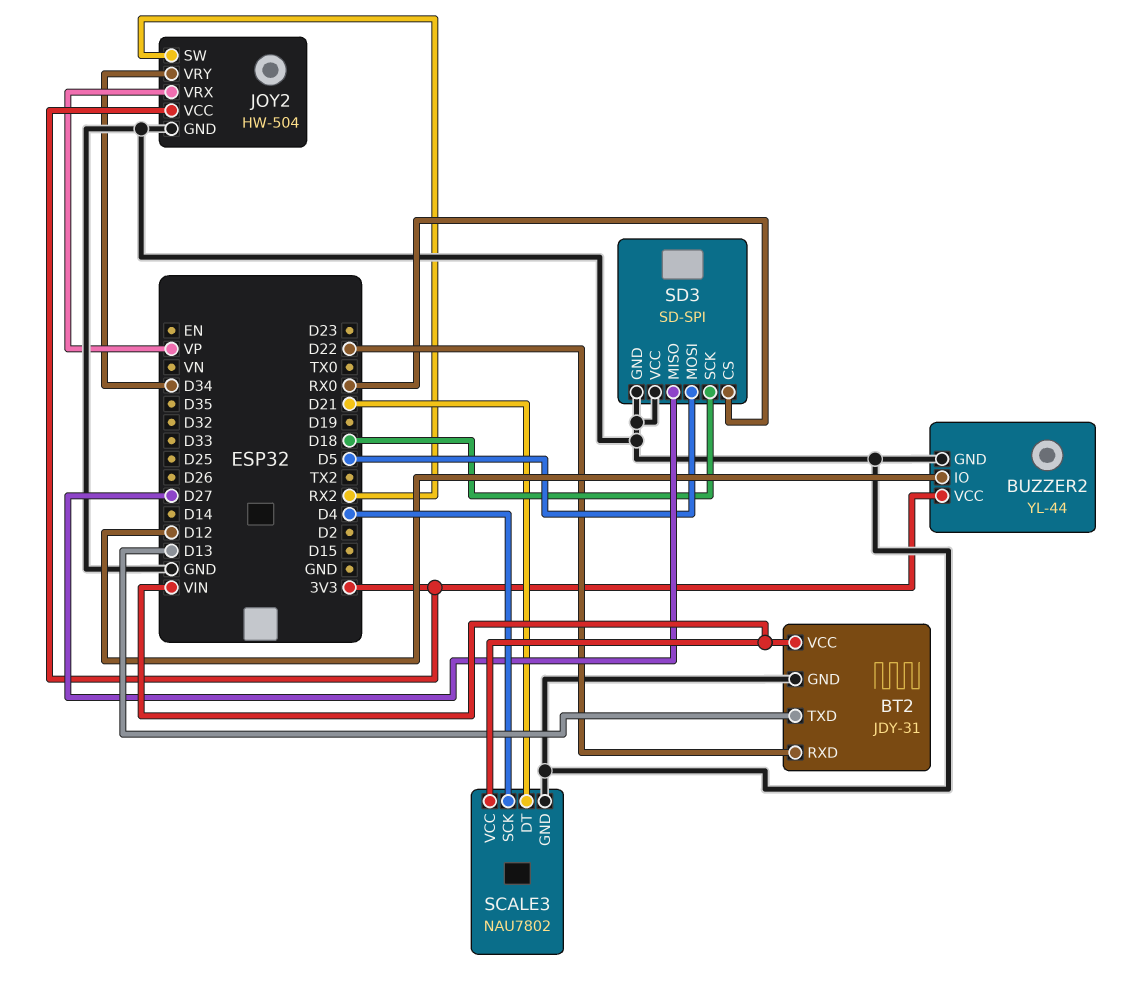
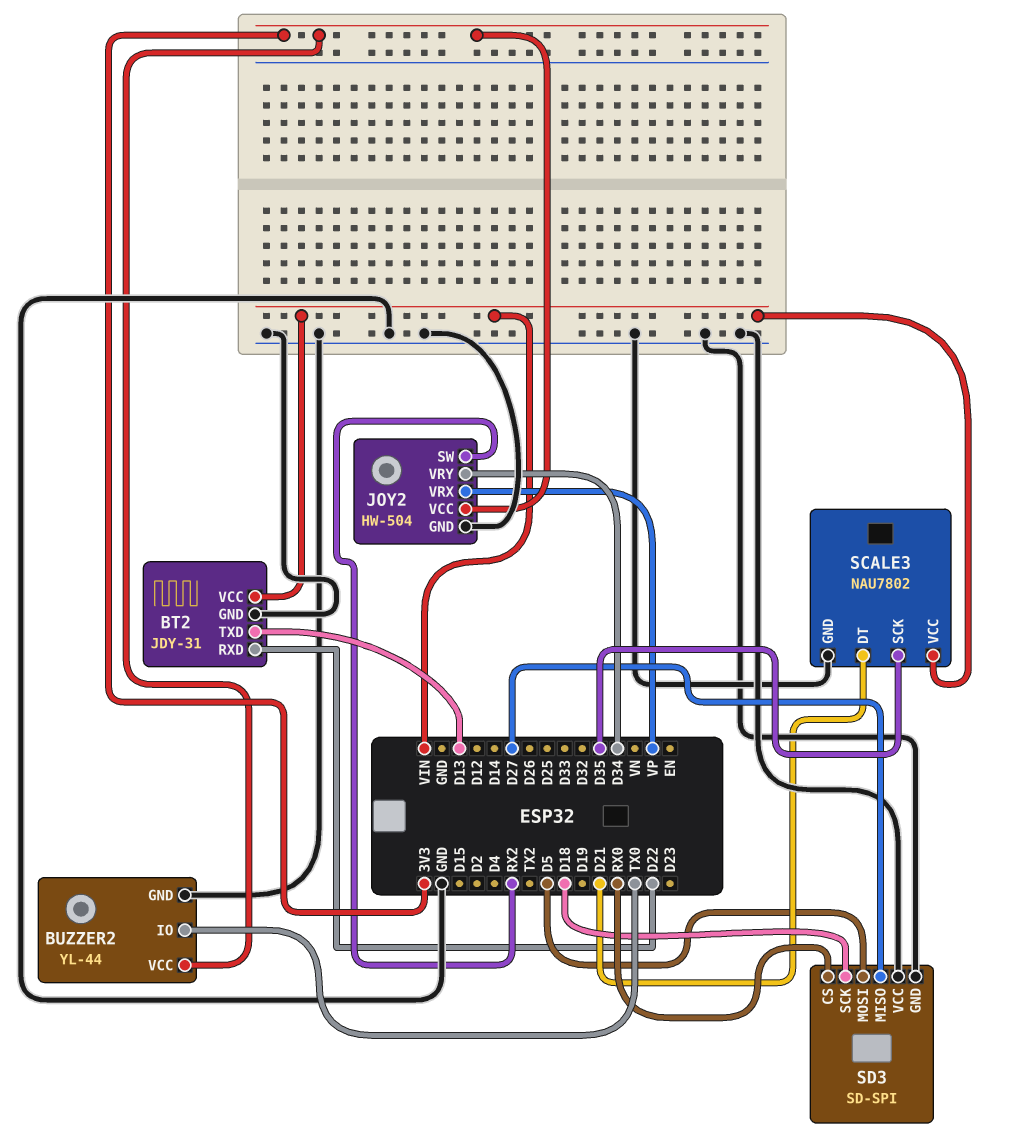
BUZZER2 pin IO: D12 -> TX0
SCALE3 pin SCK: D4 -> D35

